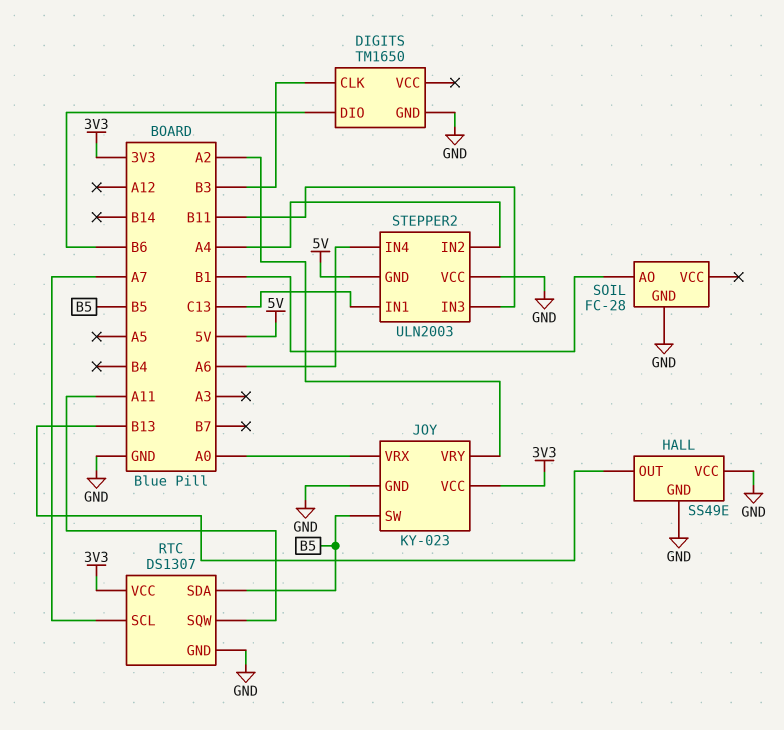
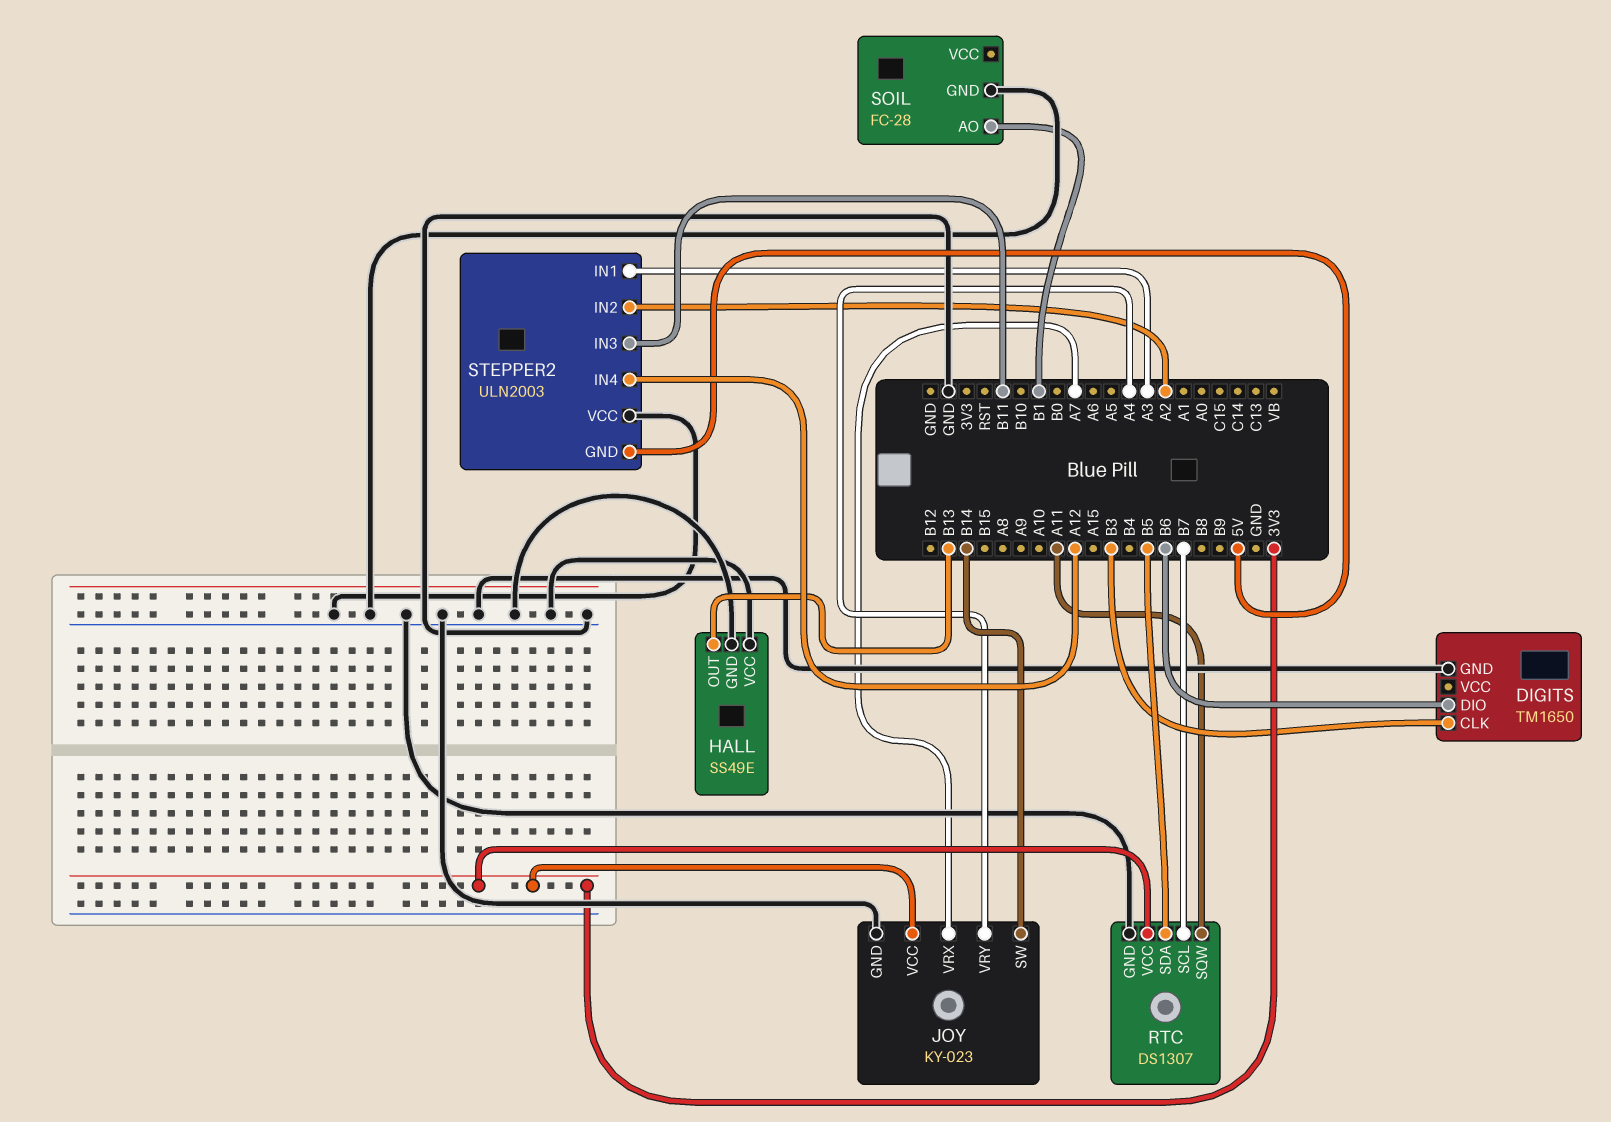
JOY pin SW: B5 -> B14
JOY pin VRX: A0 -> A7
JOY pin VRY: A2 -> A4
RTC pin SCL: A7 -> B7
STEPPER2 pin IN1: C13 -> A3
STEPPER2 pin IN2: A4 -> A2
STEPPER2 pin IN4: A6 -> A12

